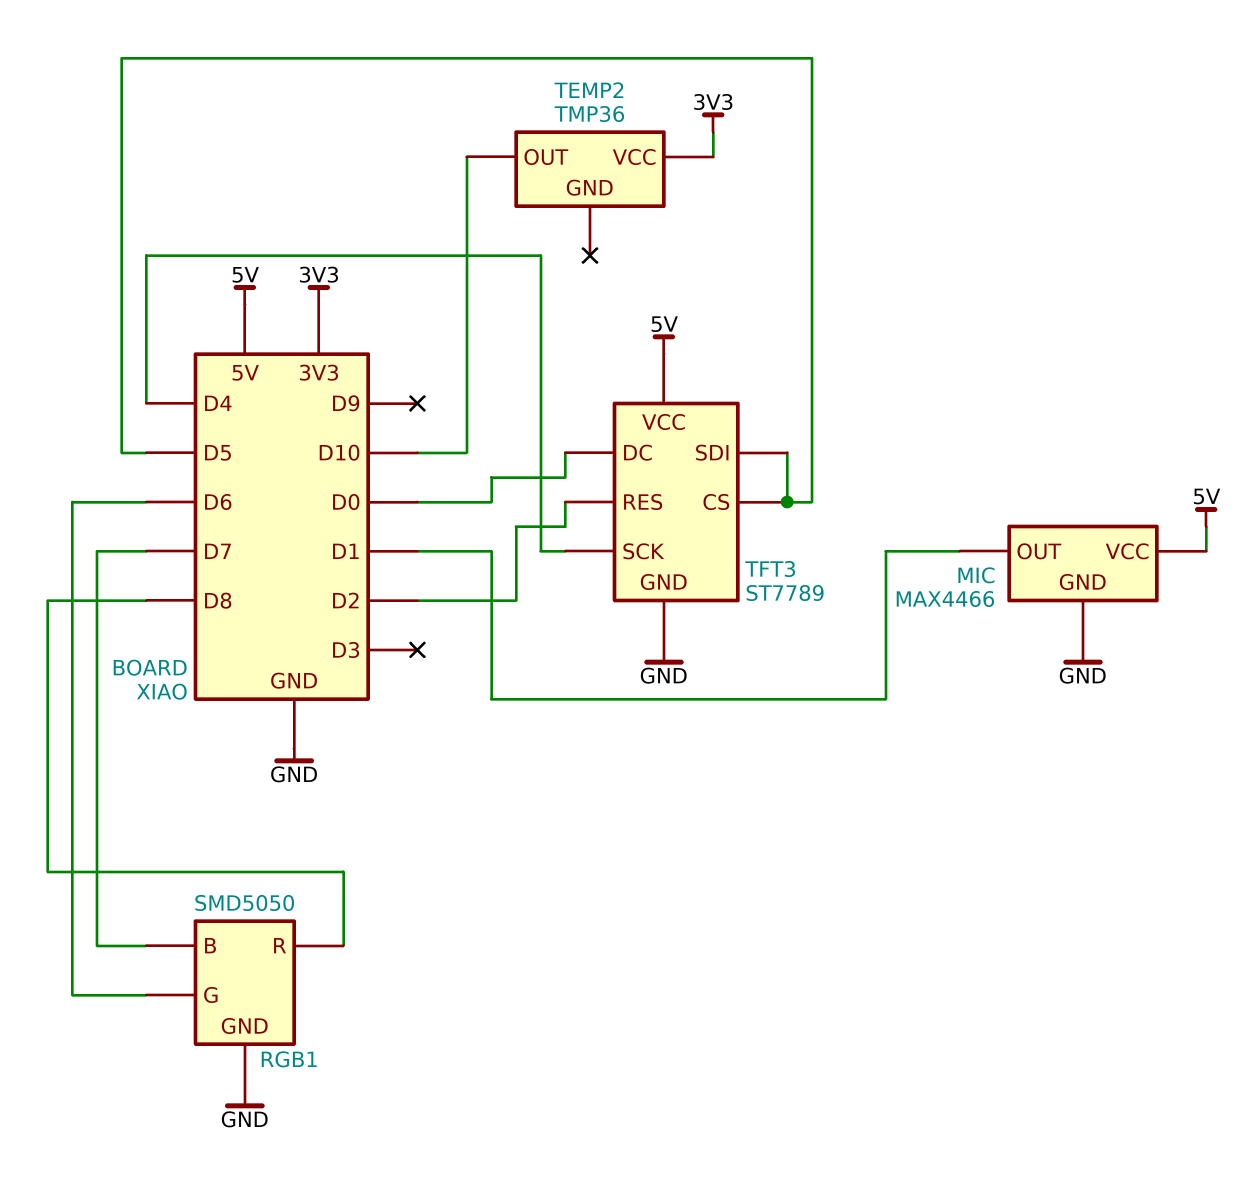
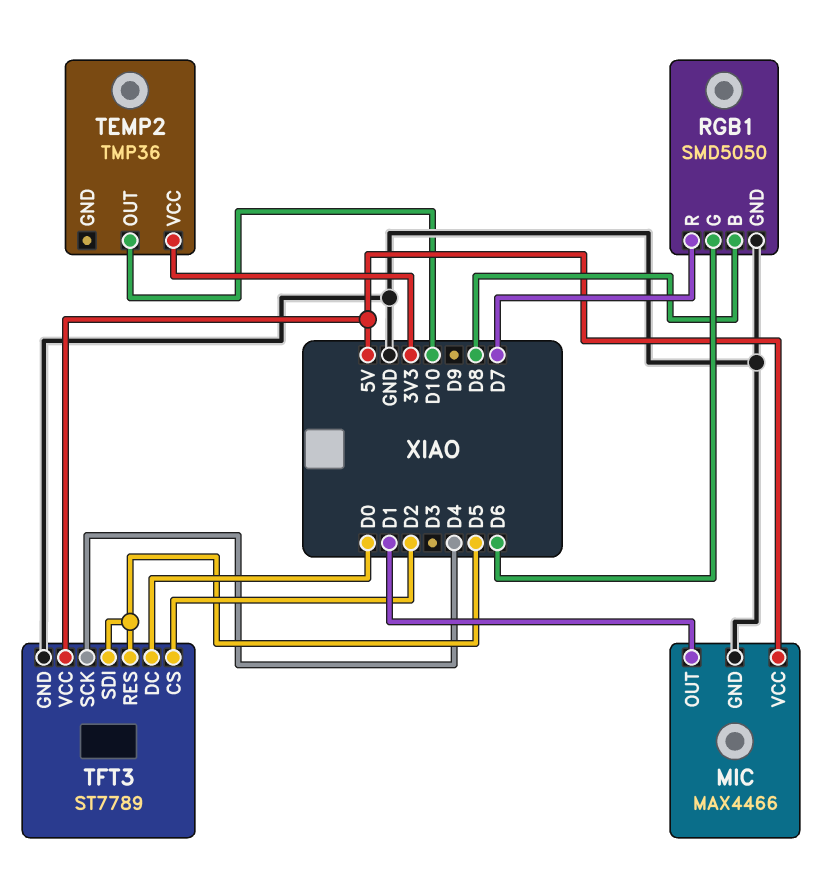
RGB1 pin B: D7 -> D8
RGB1 pin R: D8 -> D7
TFT3 pin CS: D5 -> D2
TFT3 pin RES: D2 -> D5

